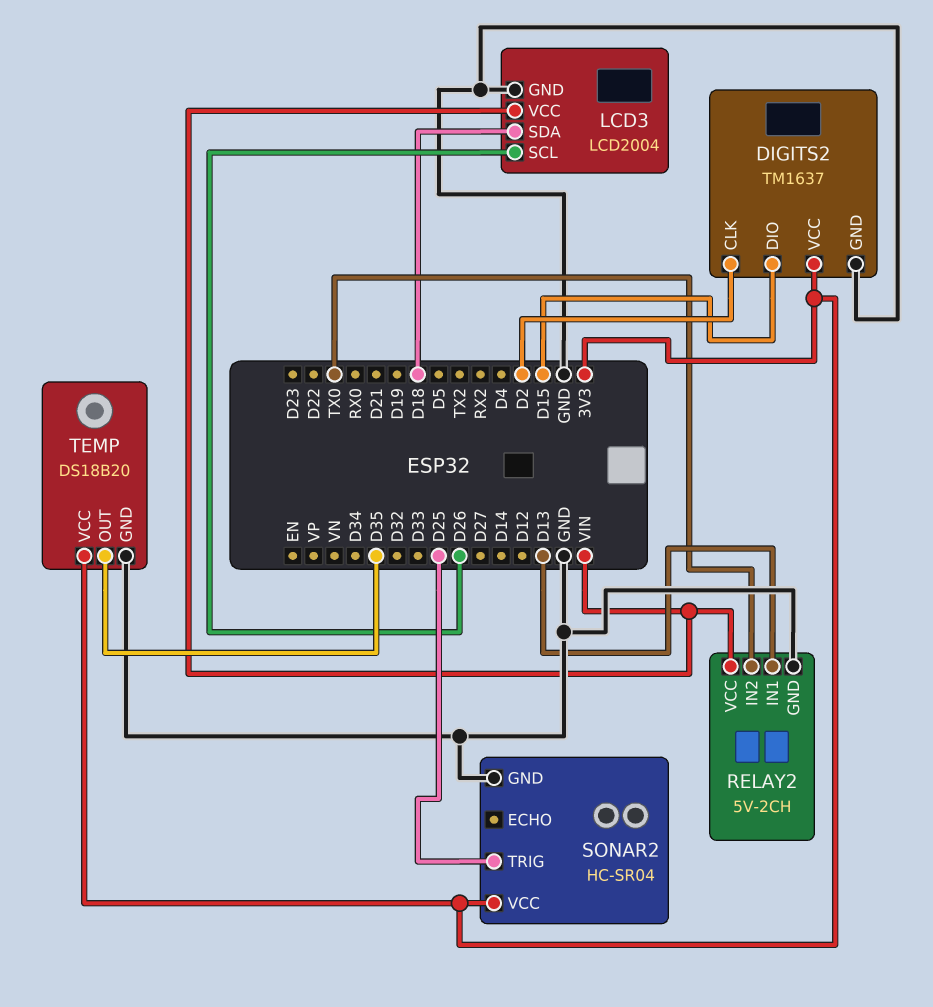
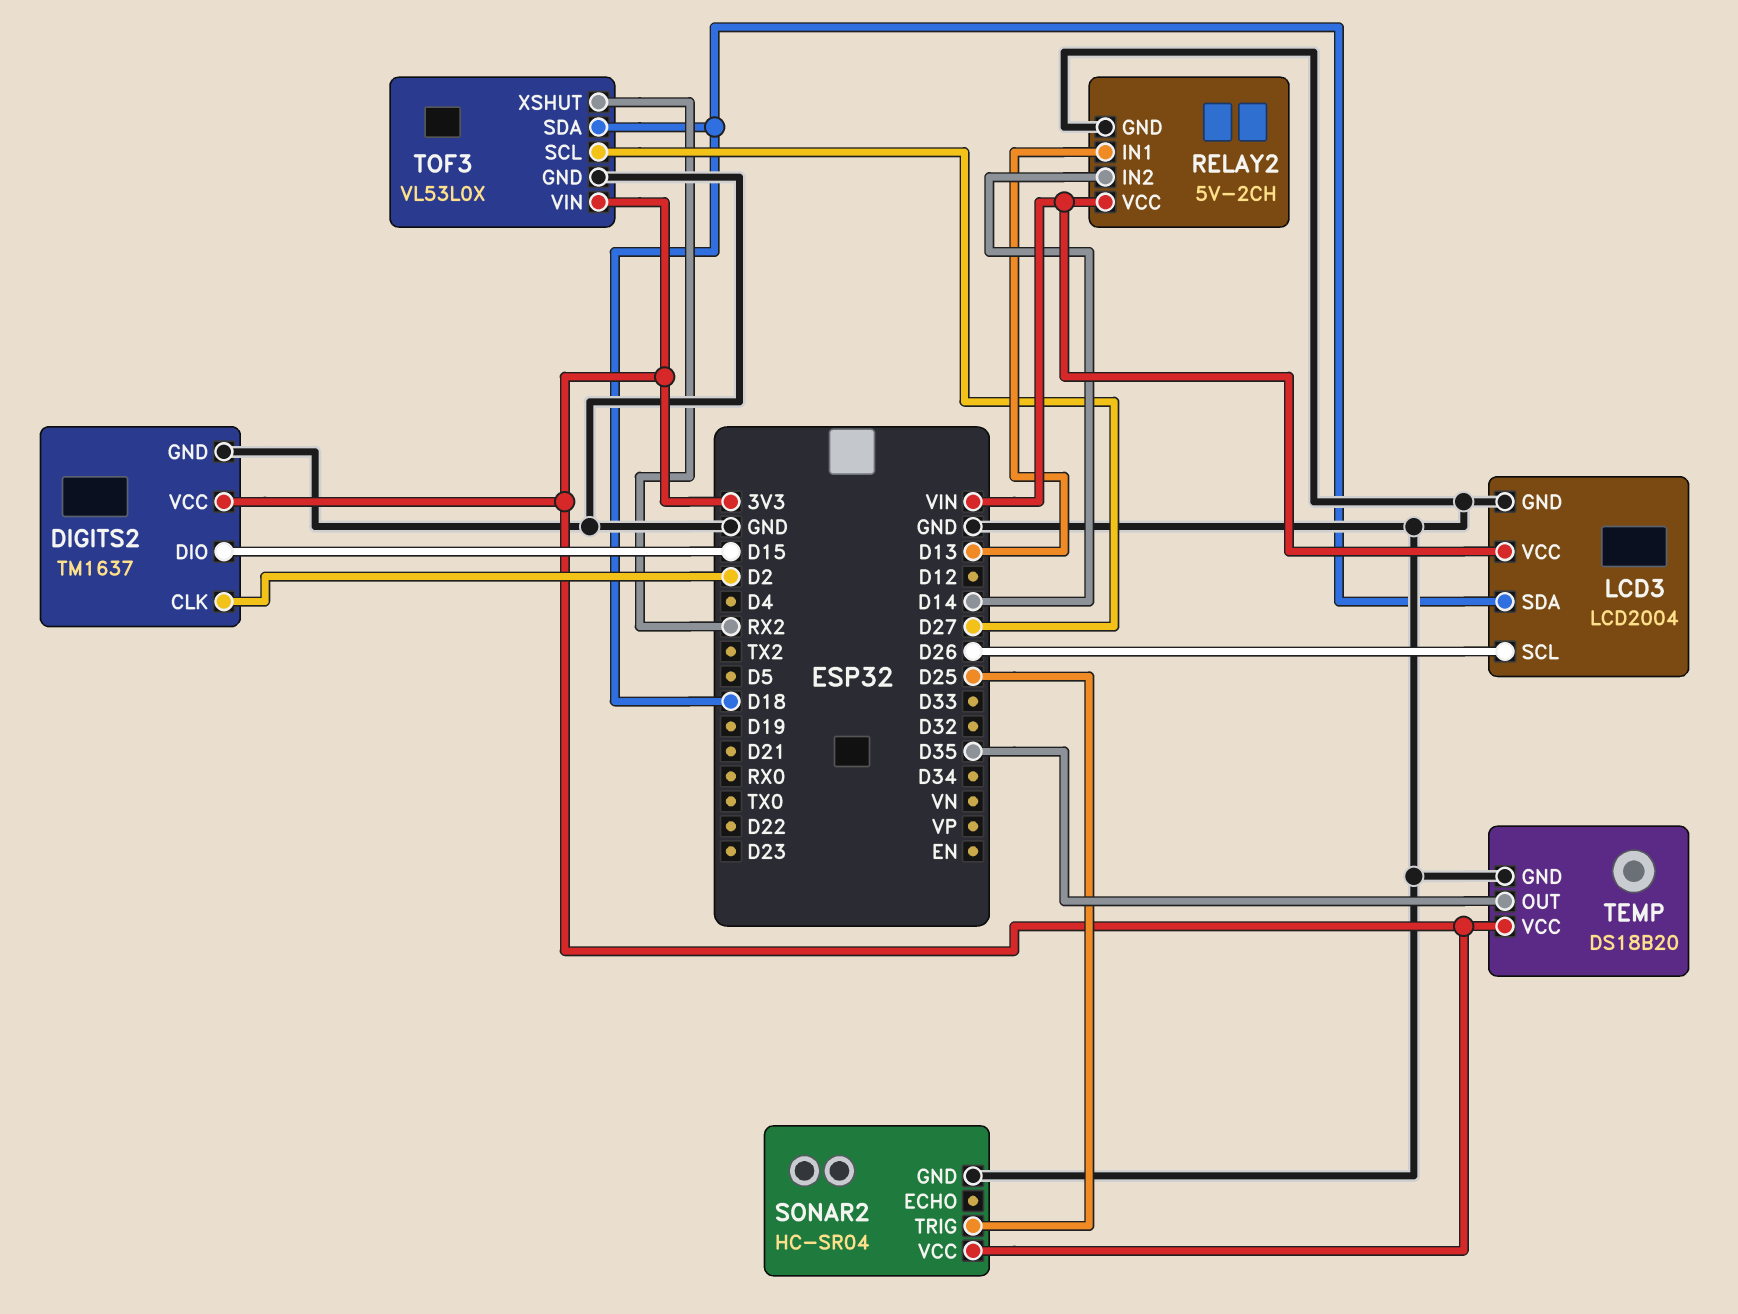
RELAY2 pin IN2: TX0 -> D14
TOF3: none -> VL53L0X
TOF3 pin GND: none -> GND
TOF3 pin SCL: none -> D27
TOF3 pin SDA: none -> D18
TOF3 pin VIN: none -> 3V3
TOF3 pin XSHUT: none -> RX2

